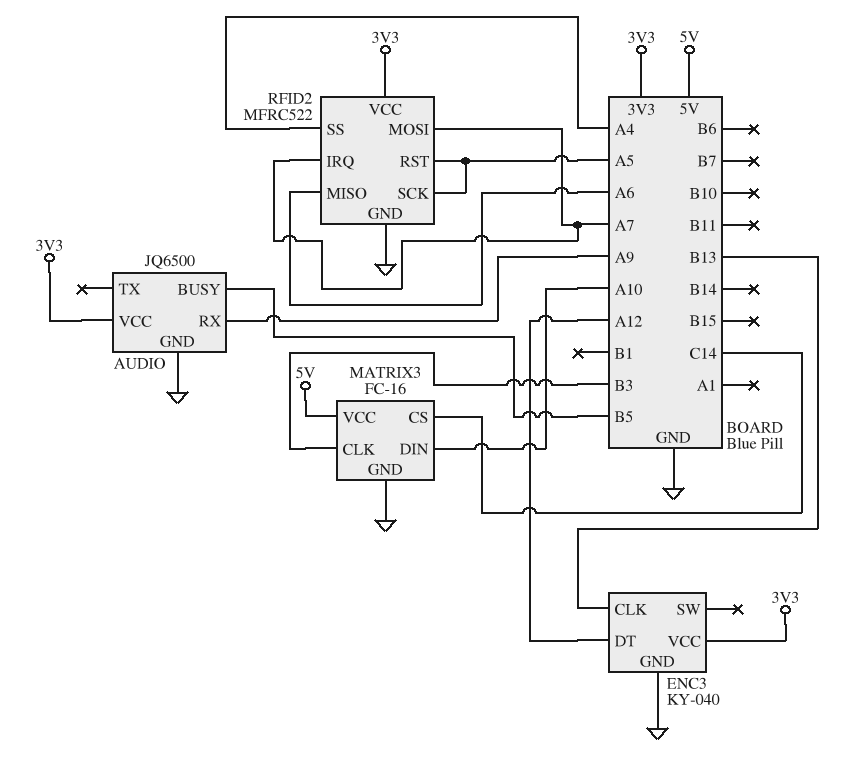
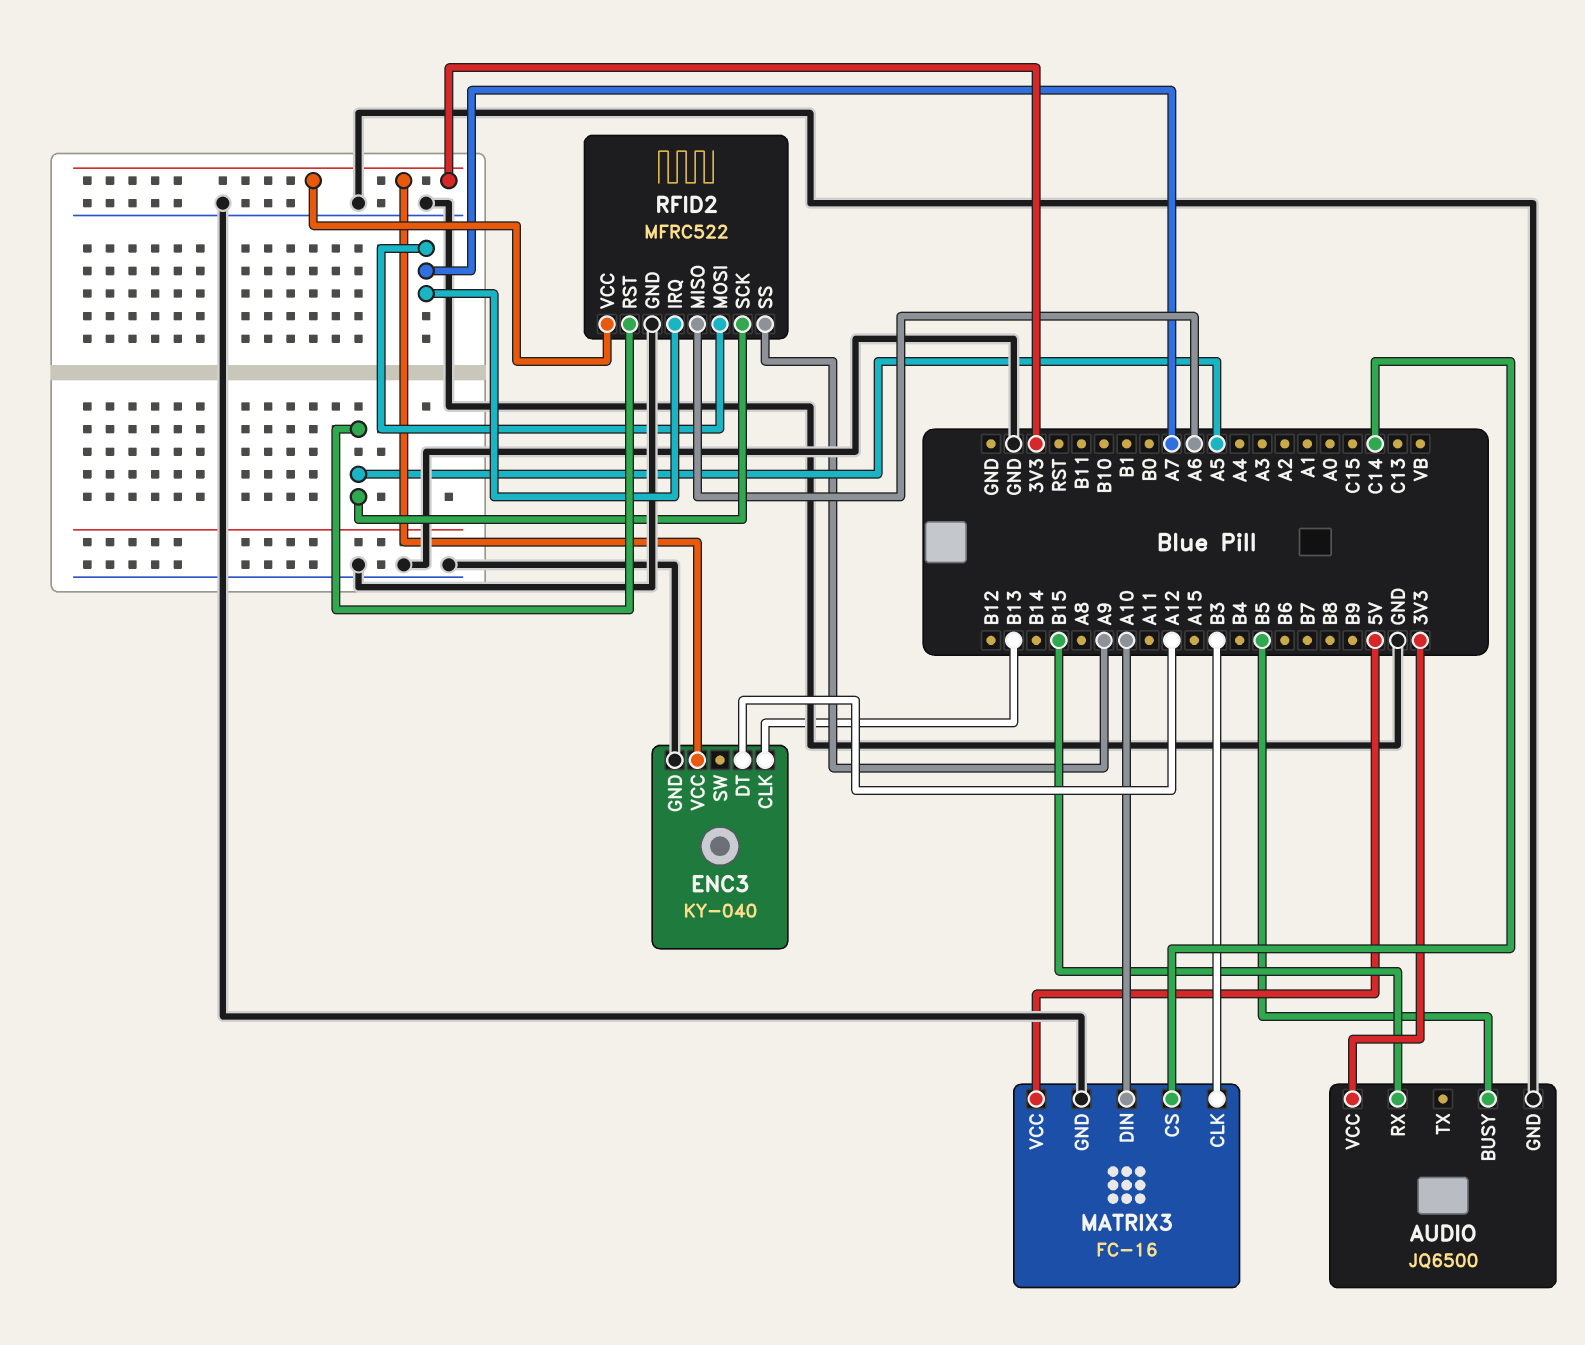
AUDIO pin RX: A9 -> B15
RFID2 pin SS: A4 -> A9

